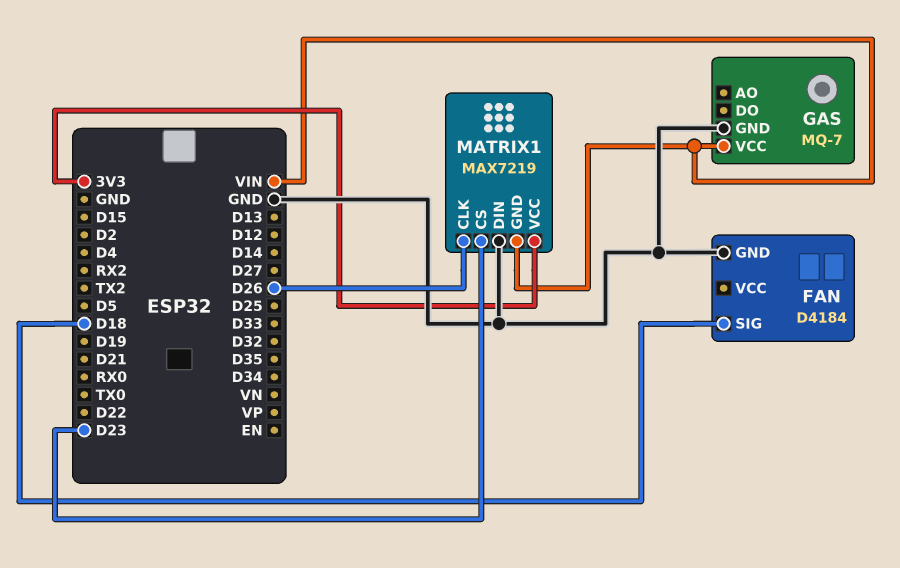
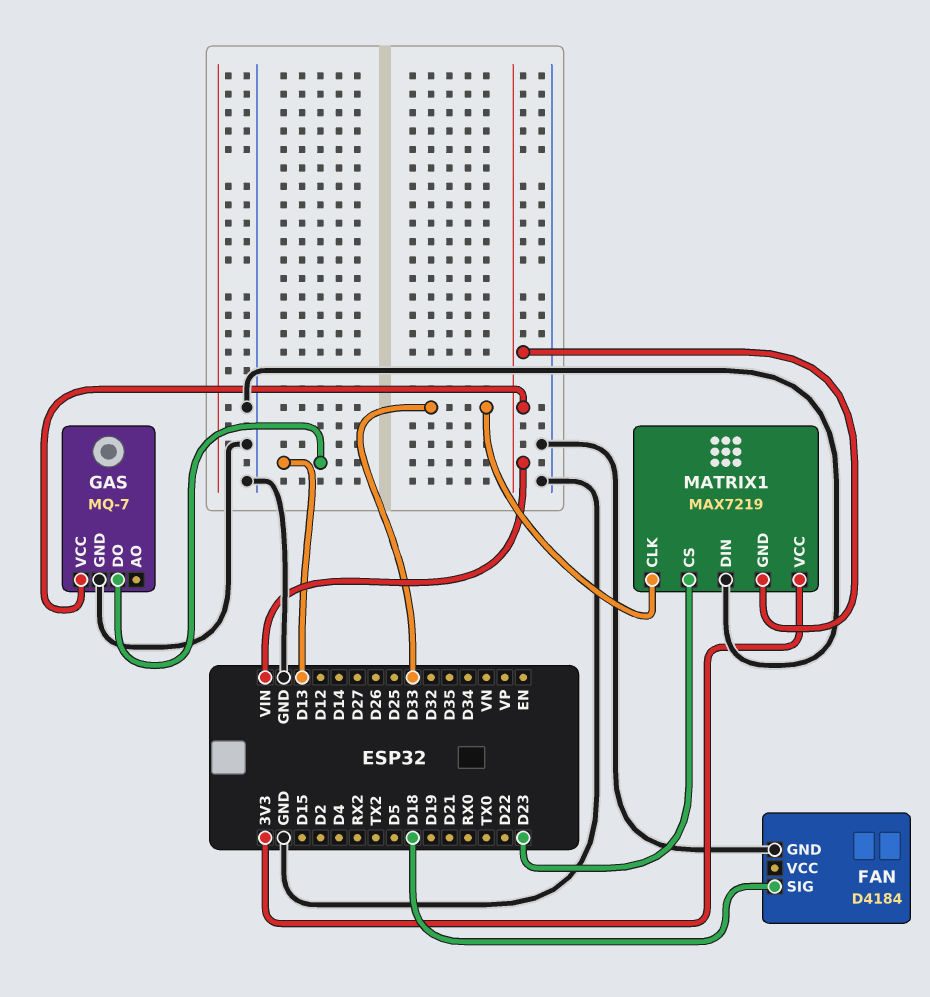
GAS pin DO: none -> D13
MATRIX1 pin CLK: D26 -> D33

